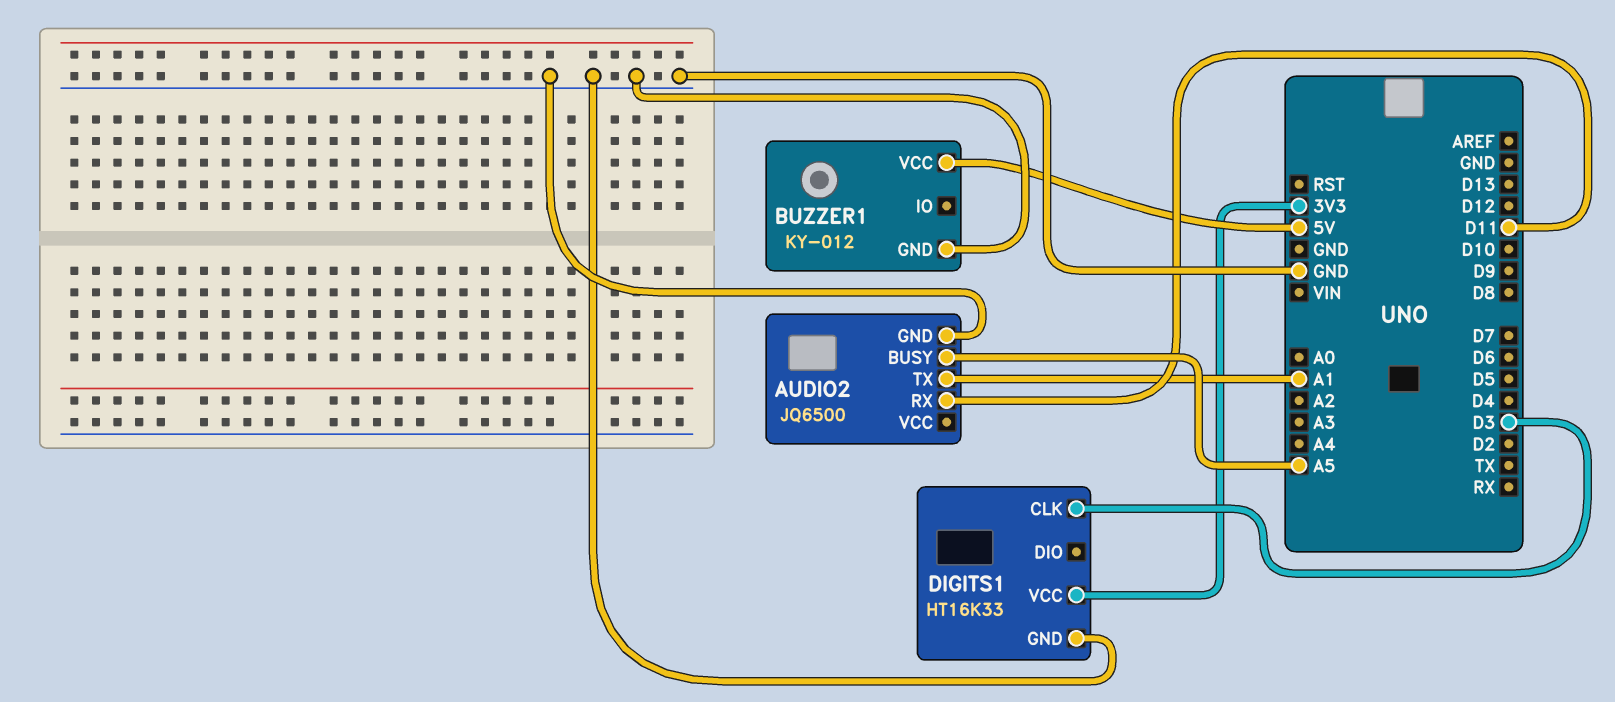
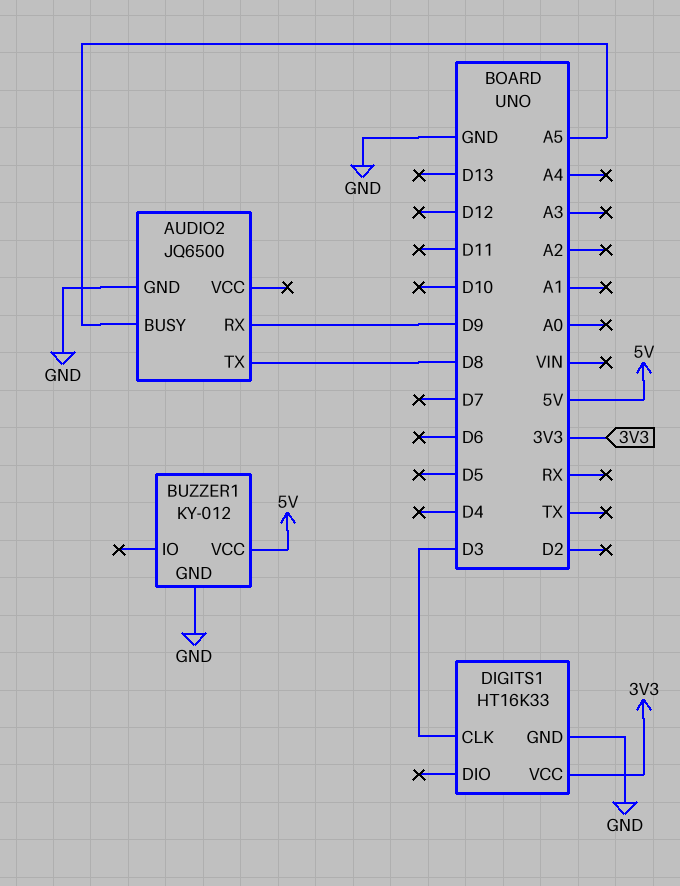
AUDIO2 pin RX: D11 -> D9
AUDIO2 pin TX: A1 -> D8

